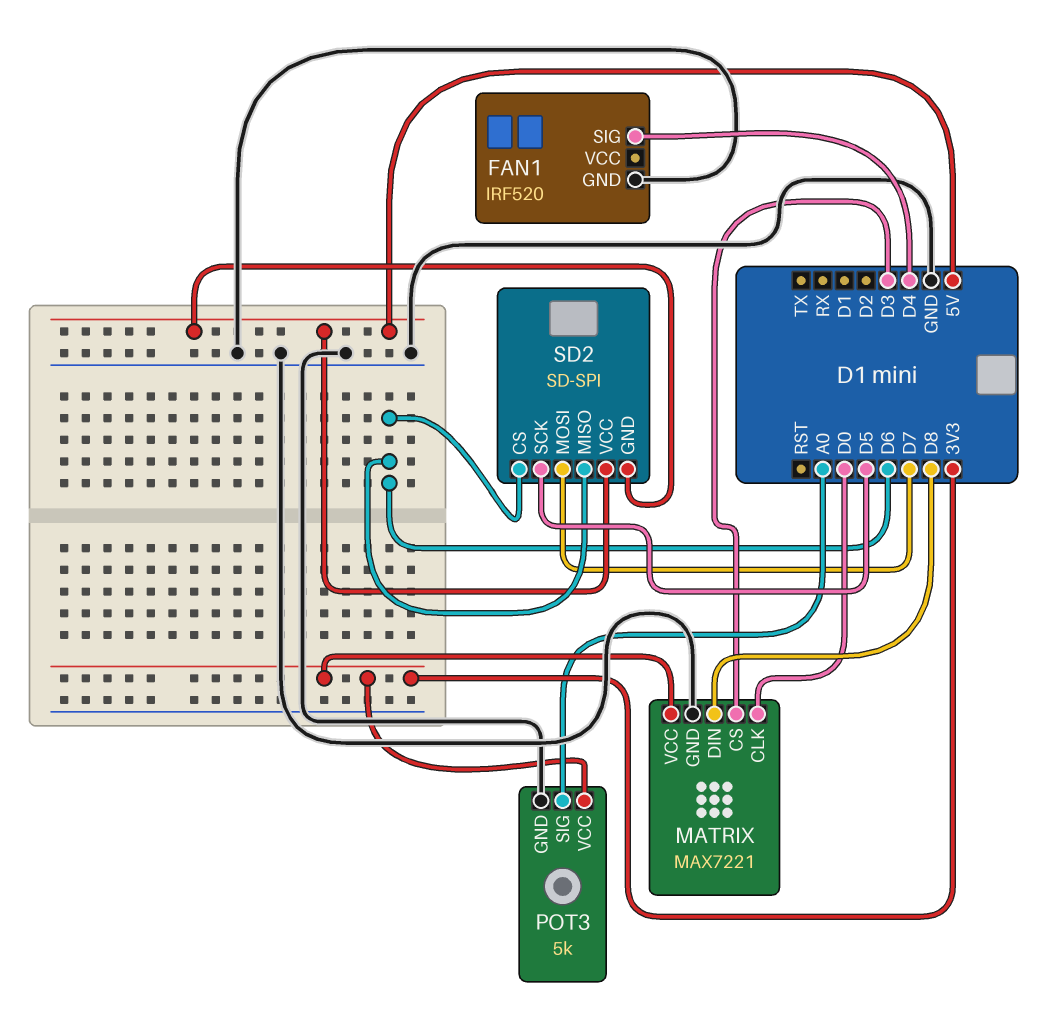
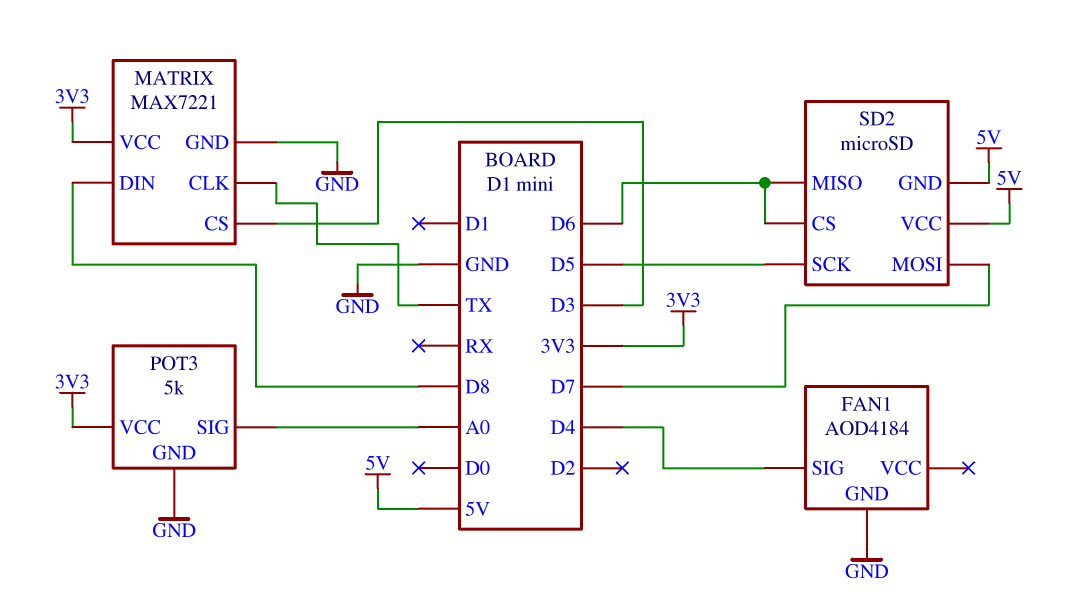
FAN1: IRF520 -> AOD4184
MATRIX pin CLK: D0 -> TX
SD2: SD-SPI -> microSD

